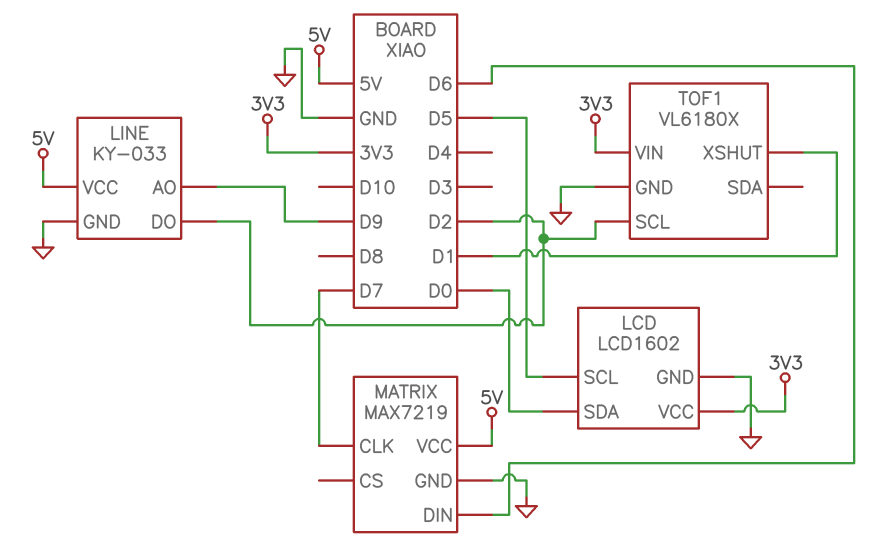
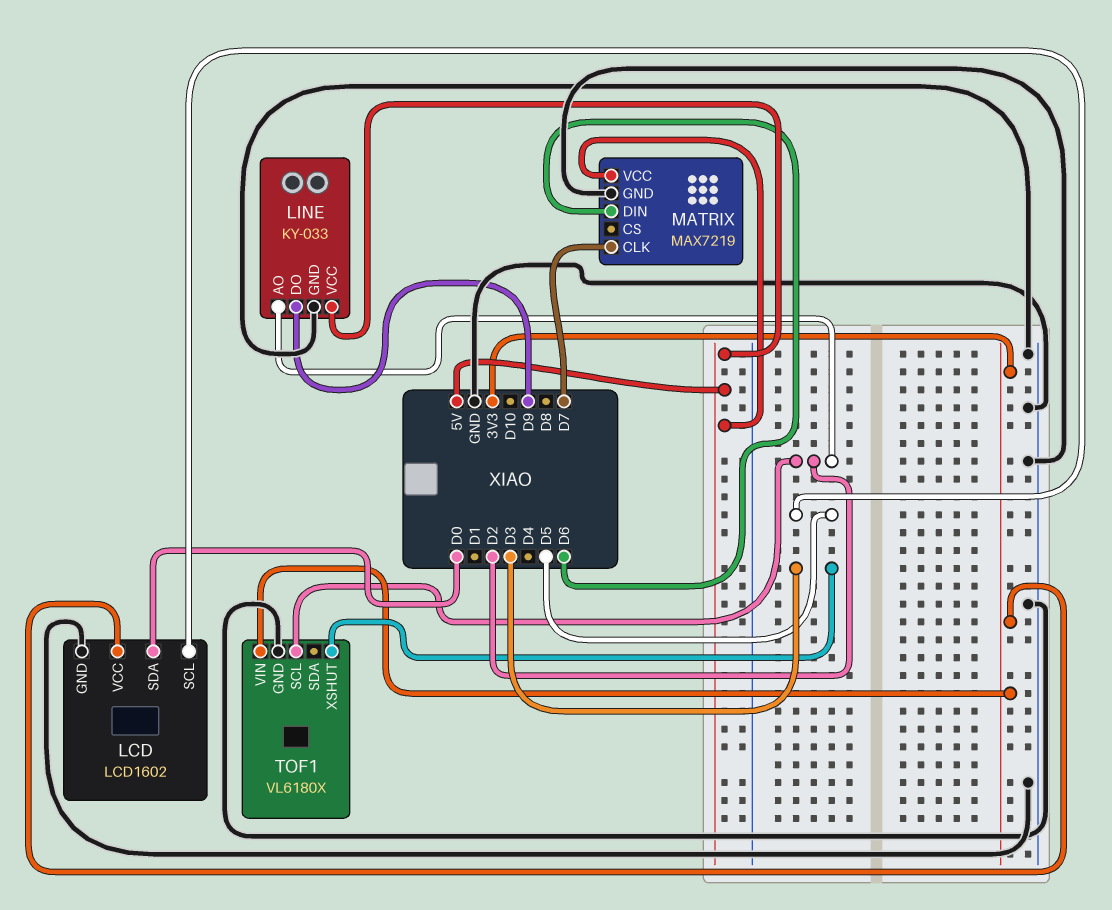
LINE pin AO: D9 -> D2
LINE pin DO: D2 -> D9
TOF1 pin XSHUT: D1 -> D3

